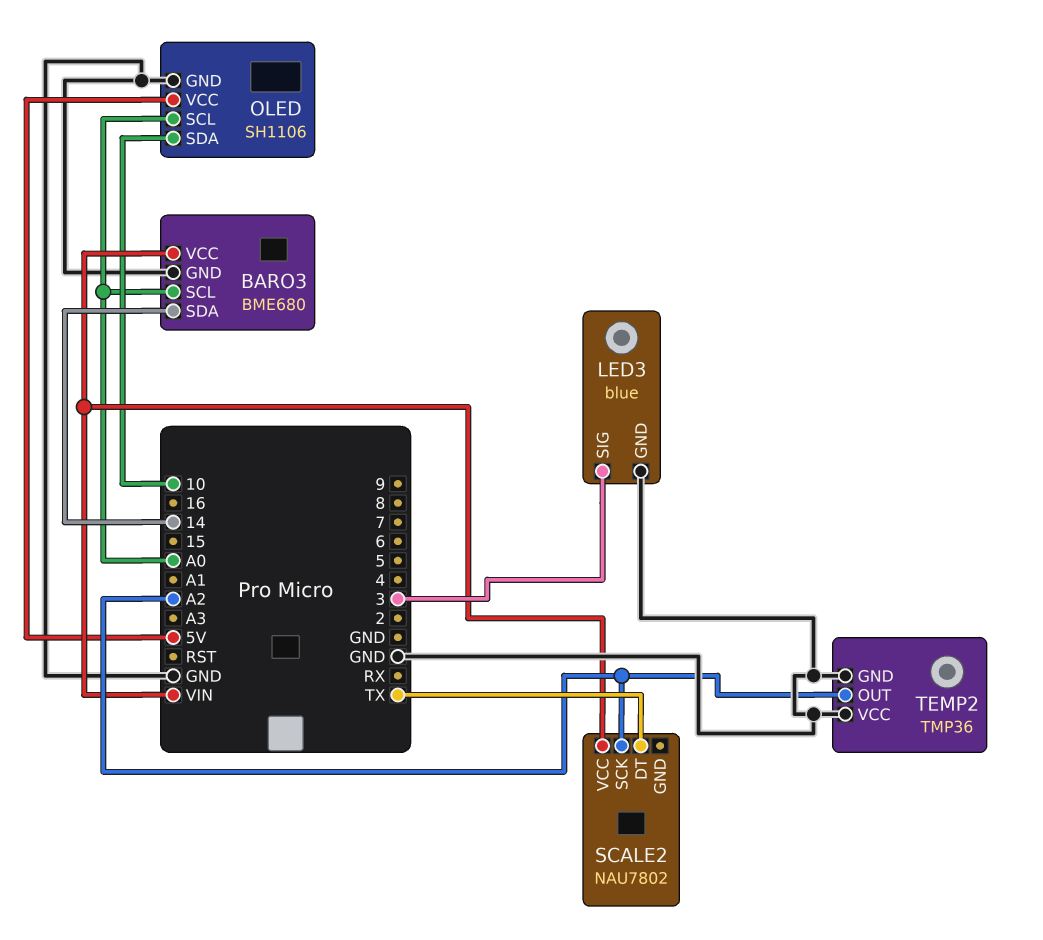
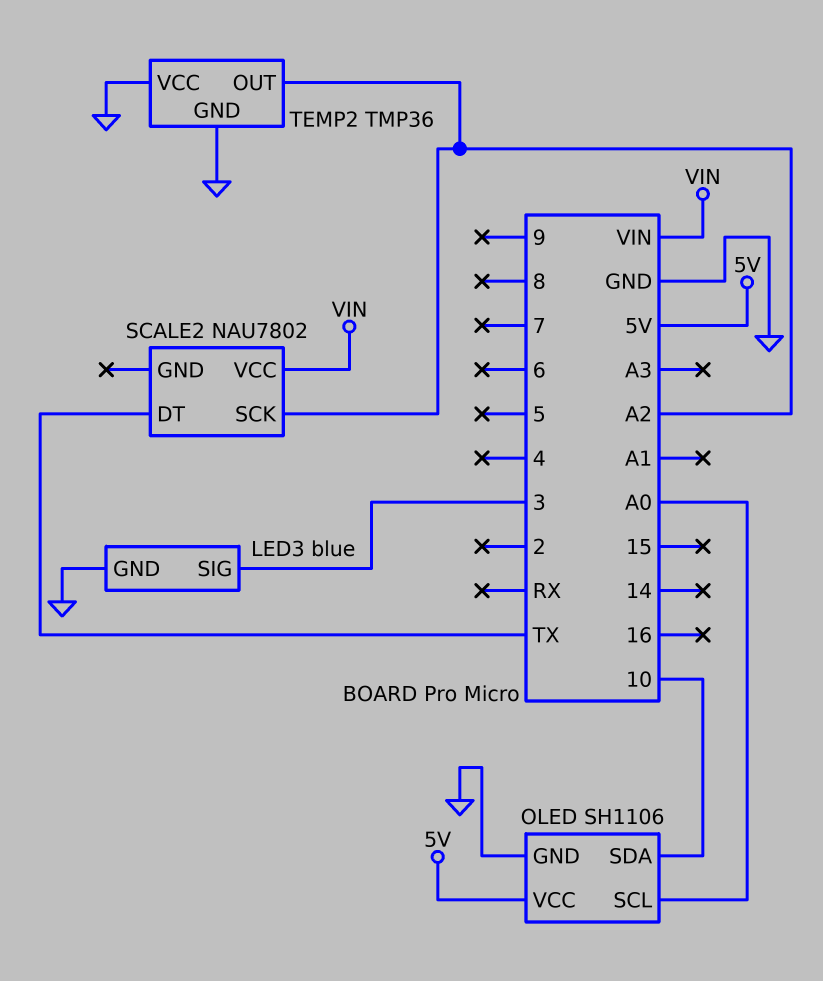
BARO3: BME680 -> none
BARO3 pin GND: GND -> none
BARO3 pin SCL: A0 -> none
BARO3 pin SDA: 14 -> none
BARO3 pin VCC: VIN -> none

